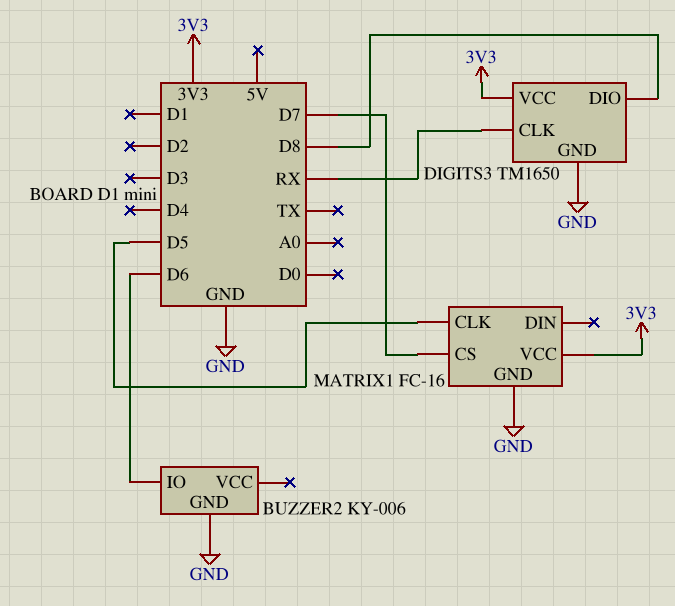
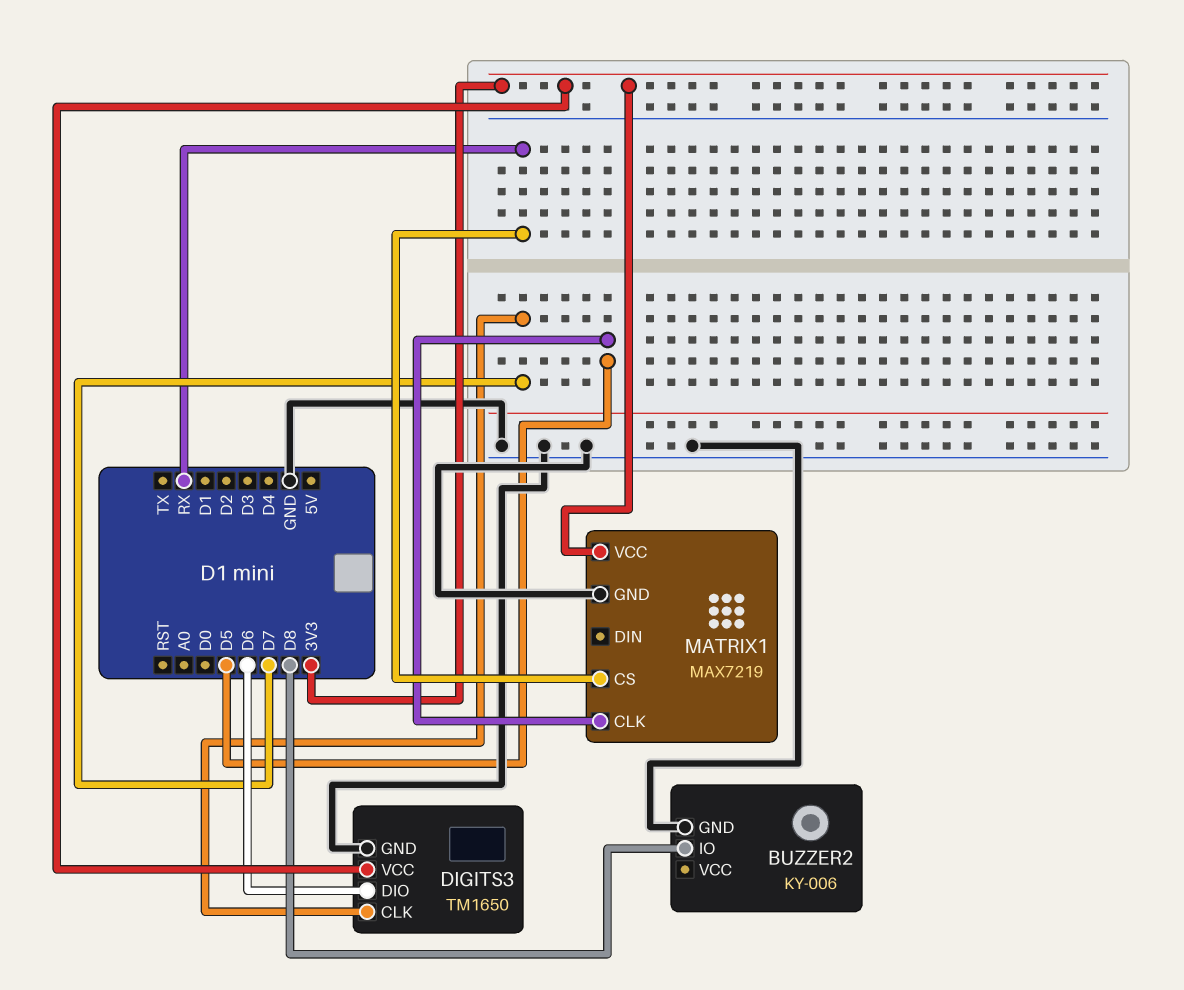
BUZZER2 pin IO: D6 -> D8
DIGITS3 pin CLK: RX -> D7
DIGITS3 pin DIO: D8 -> D6
MATRIX1: FC-16 -> MAX7219
MATRIX1 pin CS: D7 -> RX

